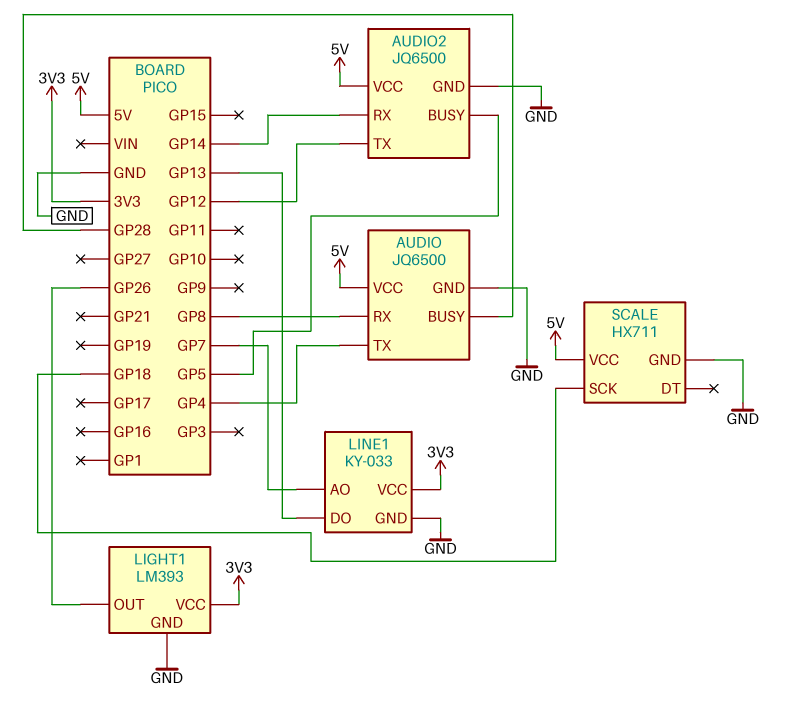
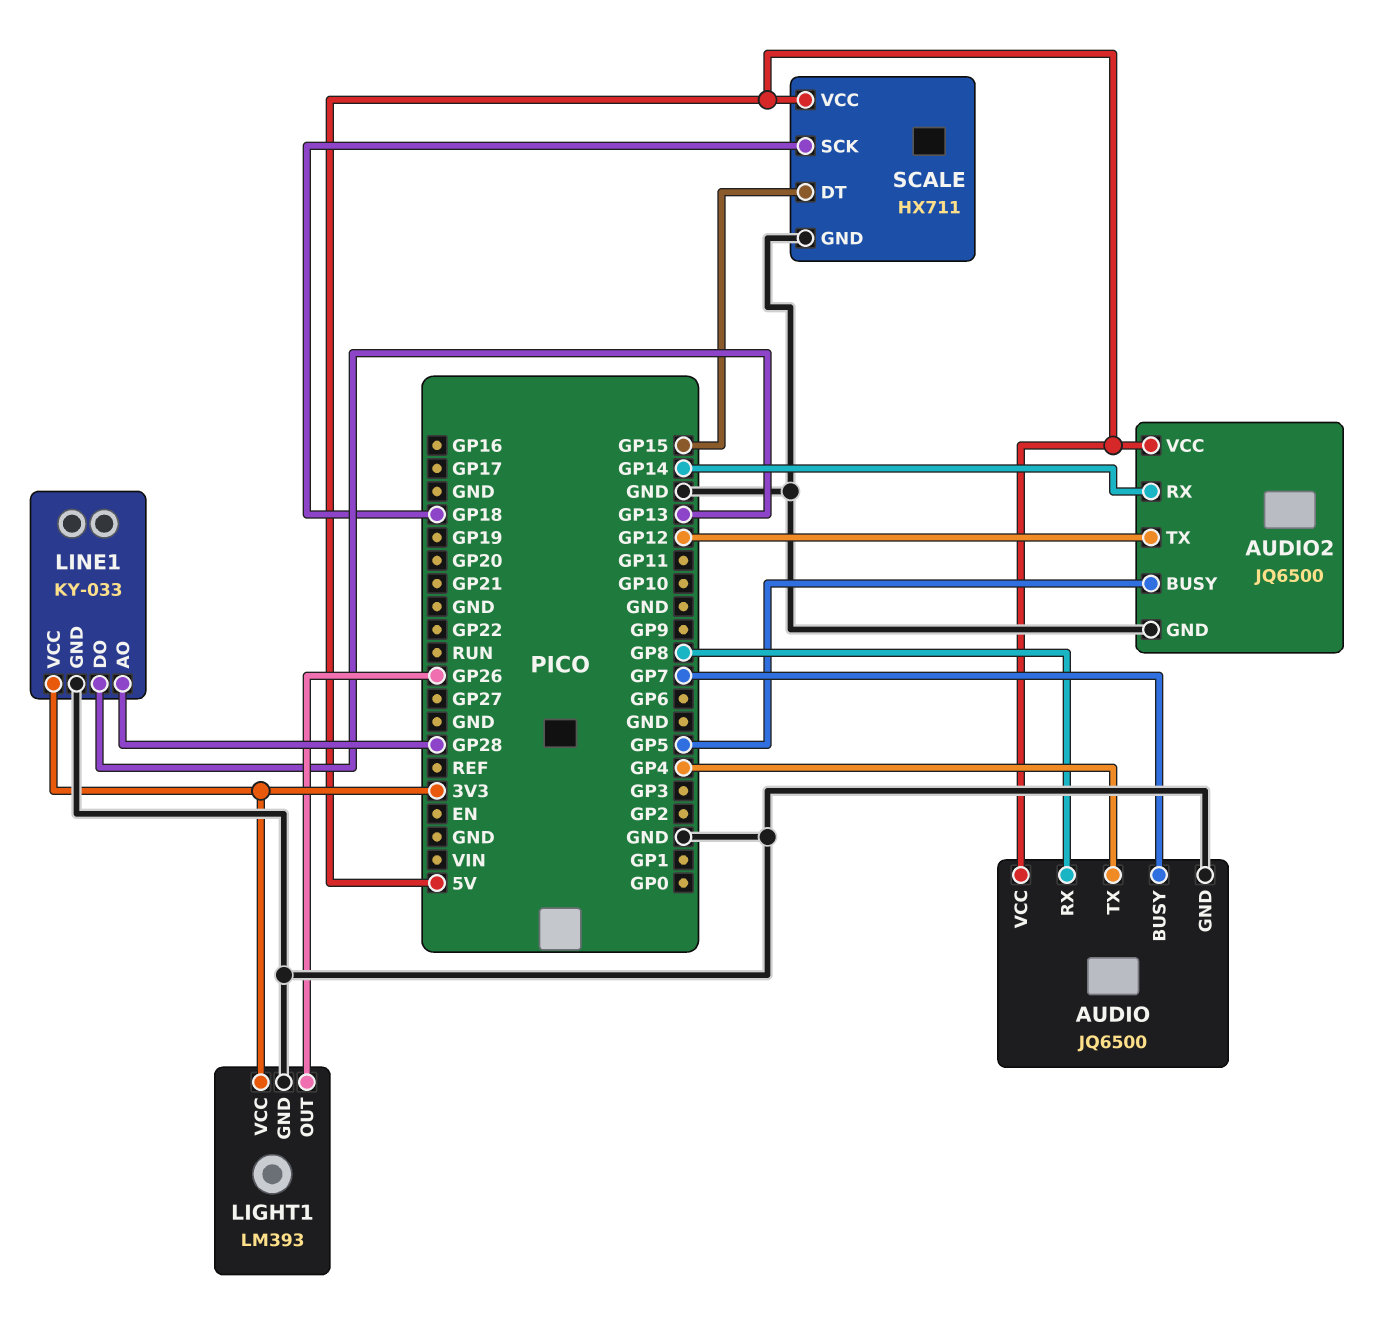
AUDIO pin BUSY: GP28 -> GP7
LINE1 pin AO: GP7 -> GP28
SCALE pin DT: none -> GP15

